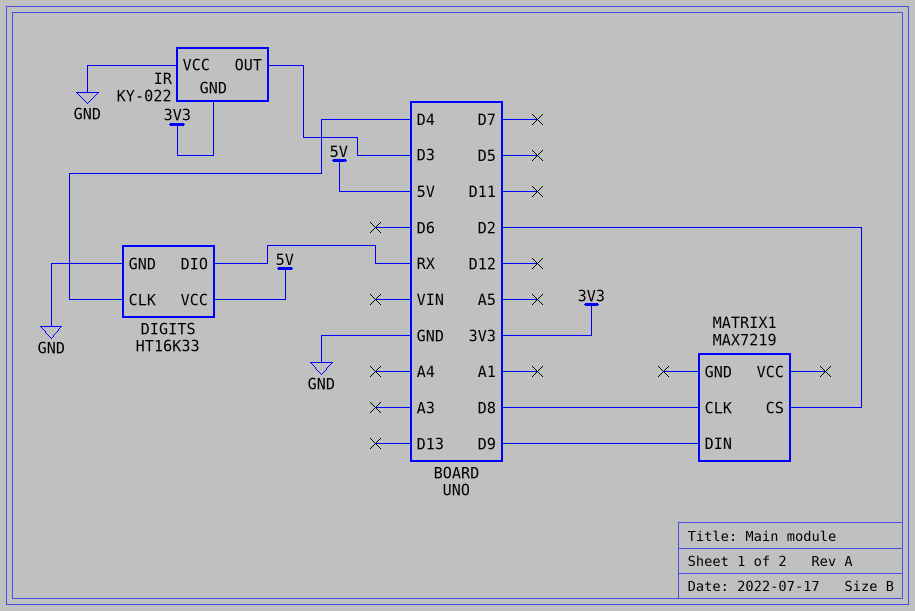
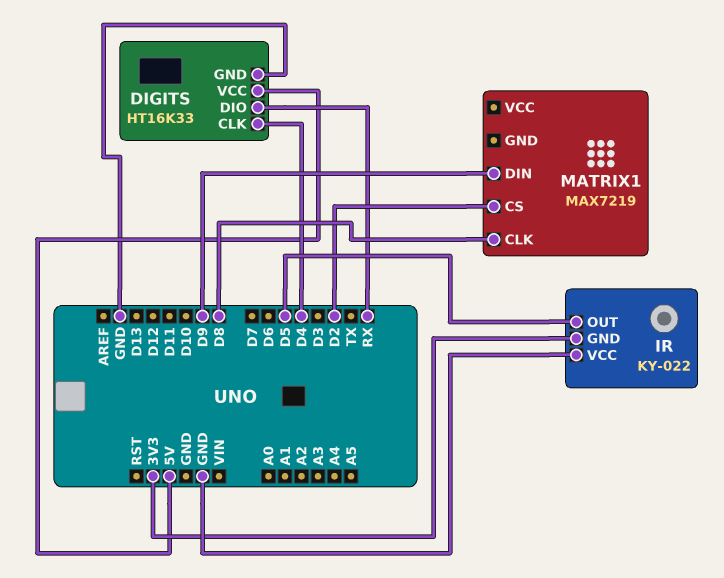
IR pin OUT: D3 -> D5

